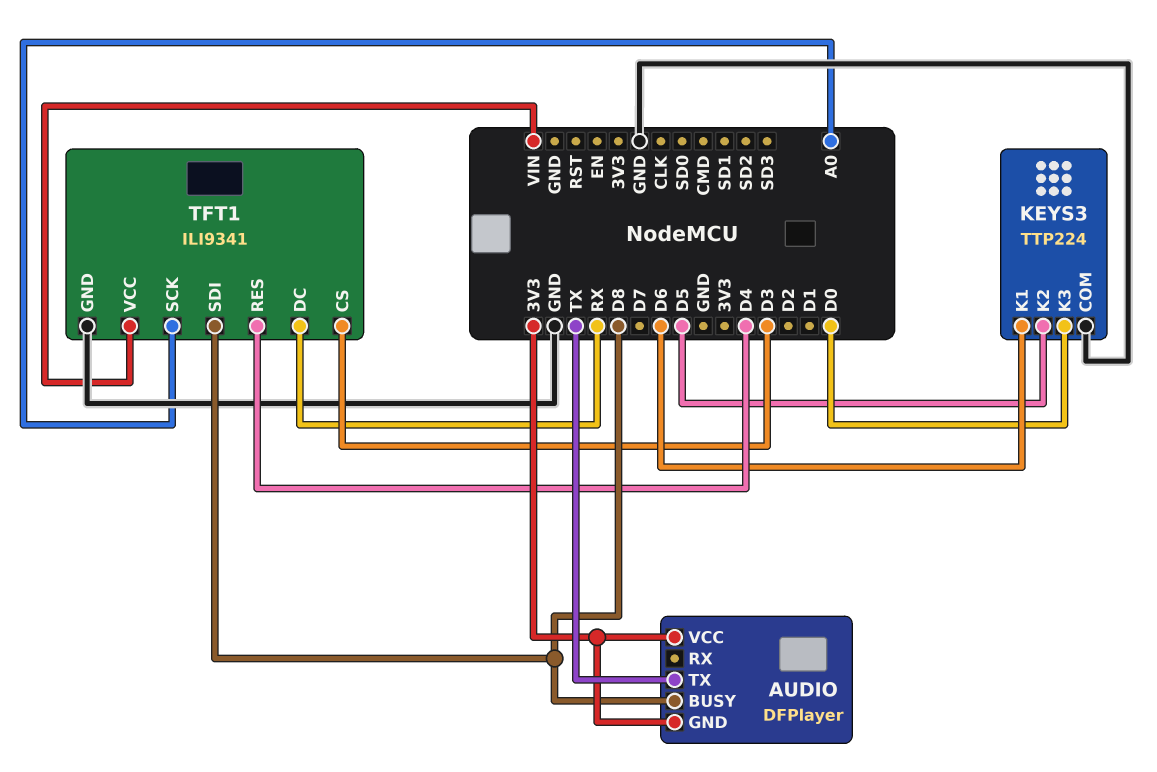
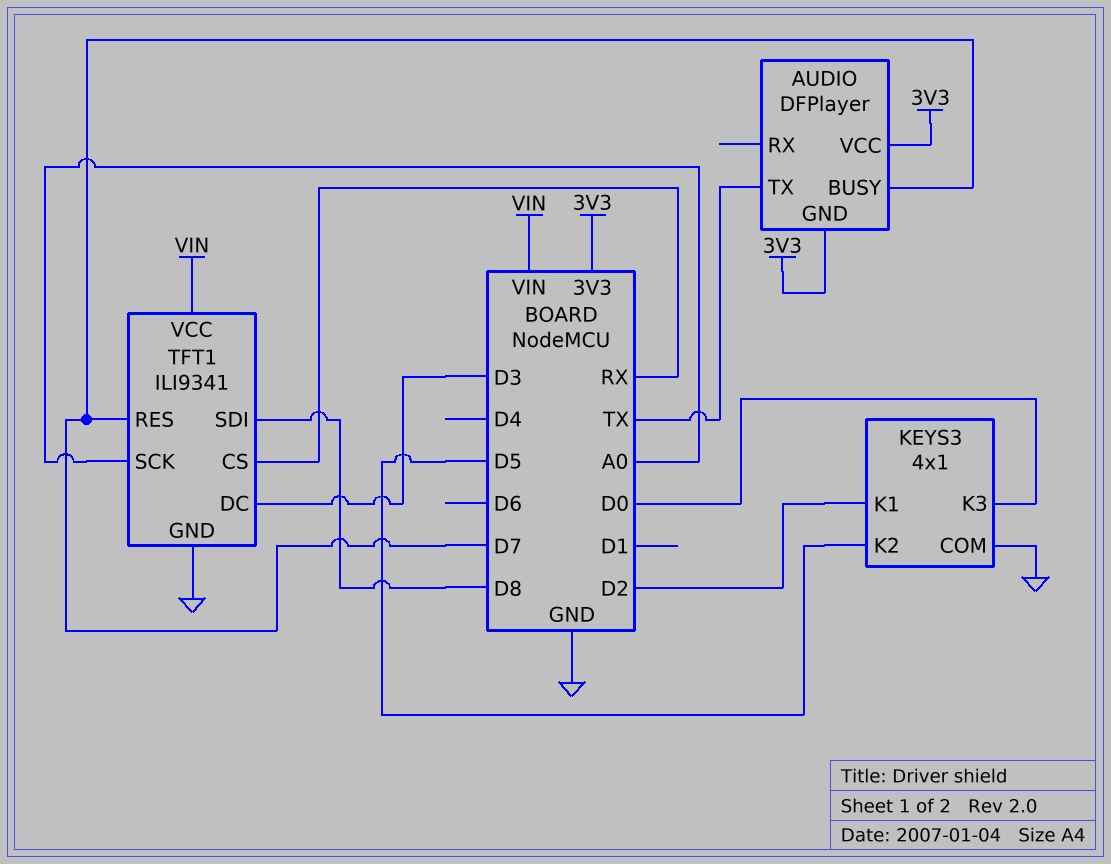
AUDIO pin BUSY: D8 -> D7
KEYS3: TTP224 -> 4x1
KEYS3 pin K1: D6 -> D2
TFT1 pin CS: D3 -> RX
TFT1 pin DC: RX -> D3
TFT1 pin RES: D4 -> D7

